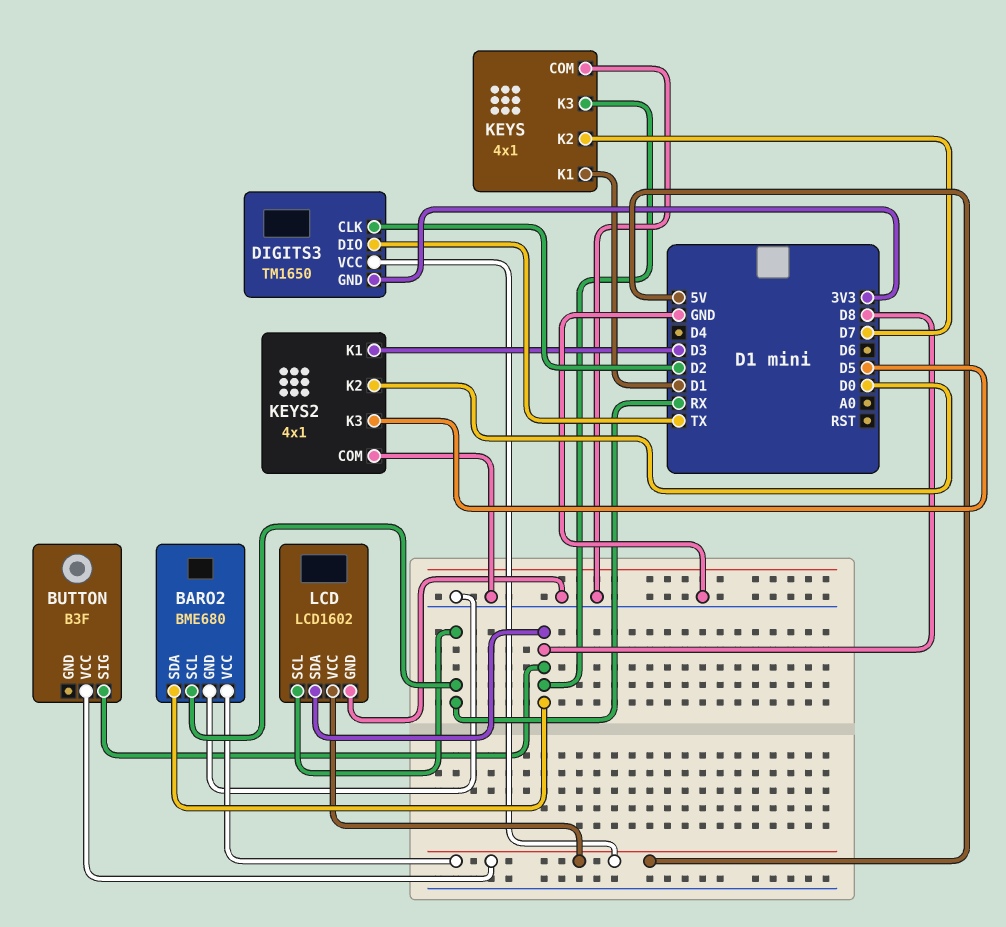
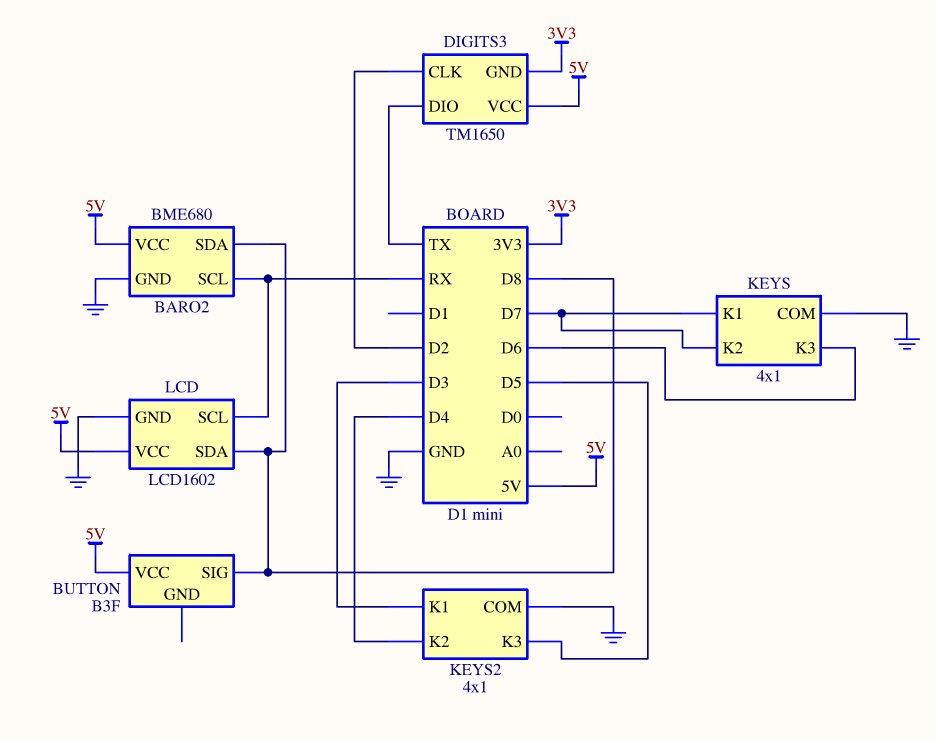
KEYS pin K1: D1 -> D7
KEYS pin K3: D8 -> D6
KEYS2 pin K2: D0 -> D4

